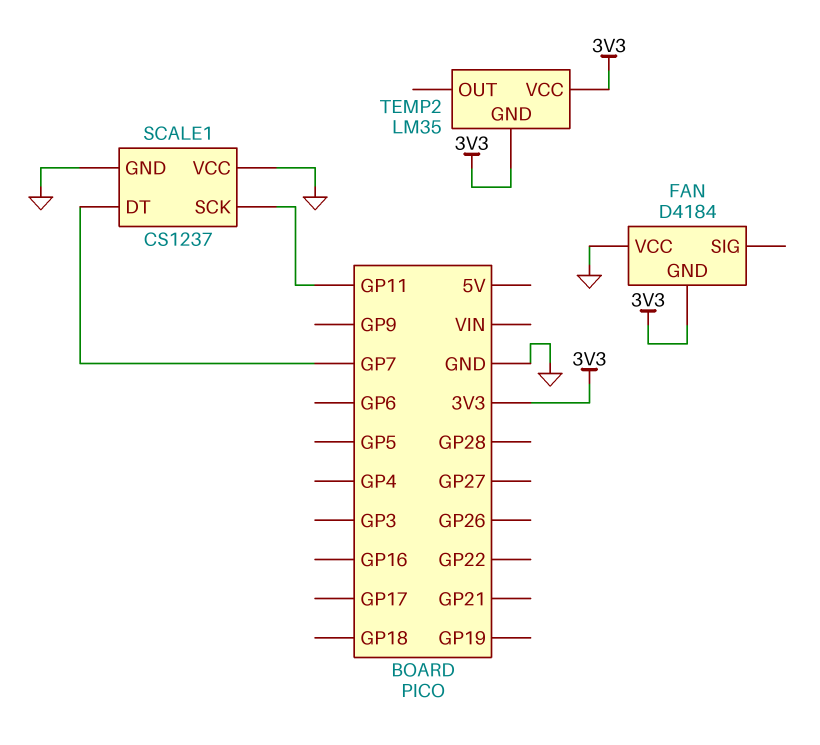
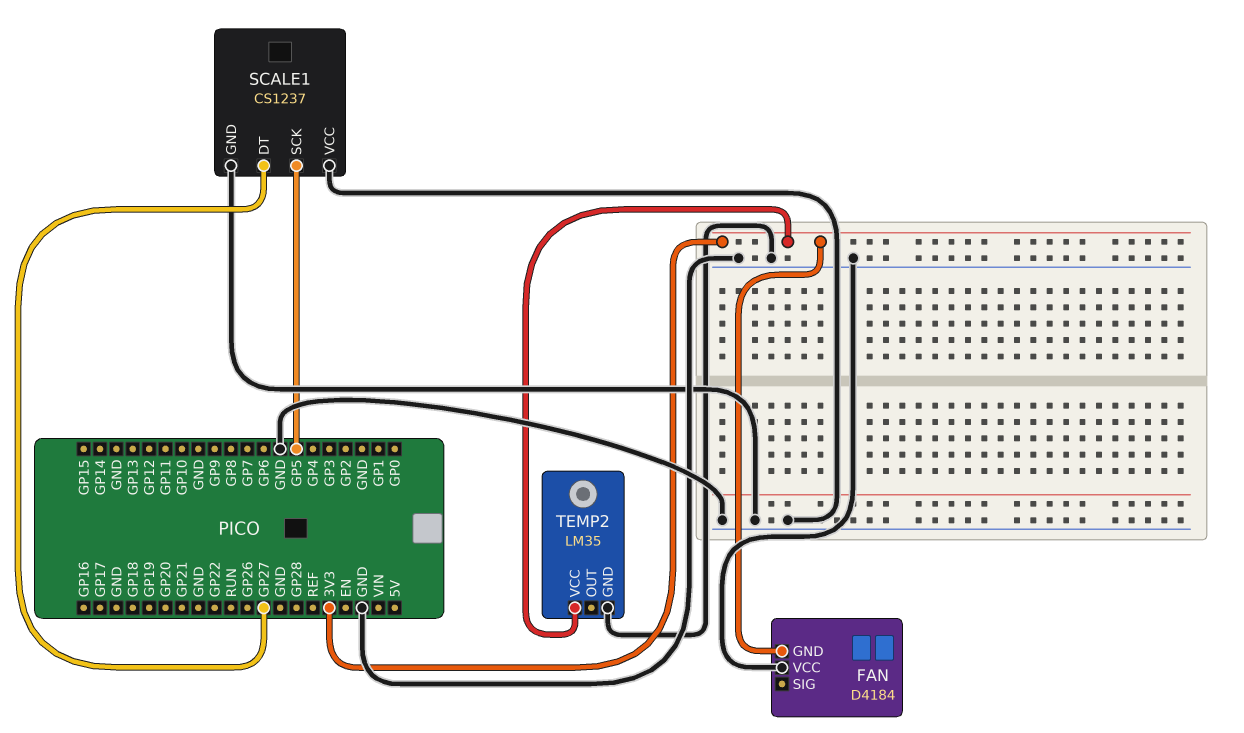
SCALE1 pin DT: GP7 -> GP27
SCALE1 pin SCK: GP11 -> GP5
TEMP2 pin GND: 3V3 -> GND

